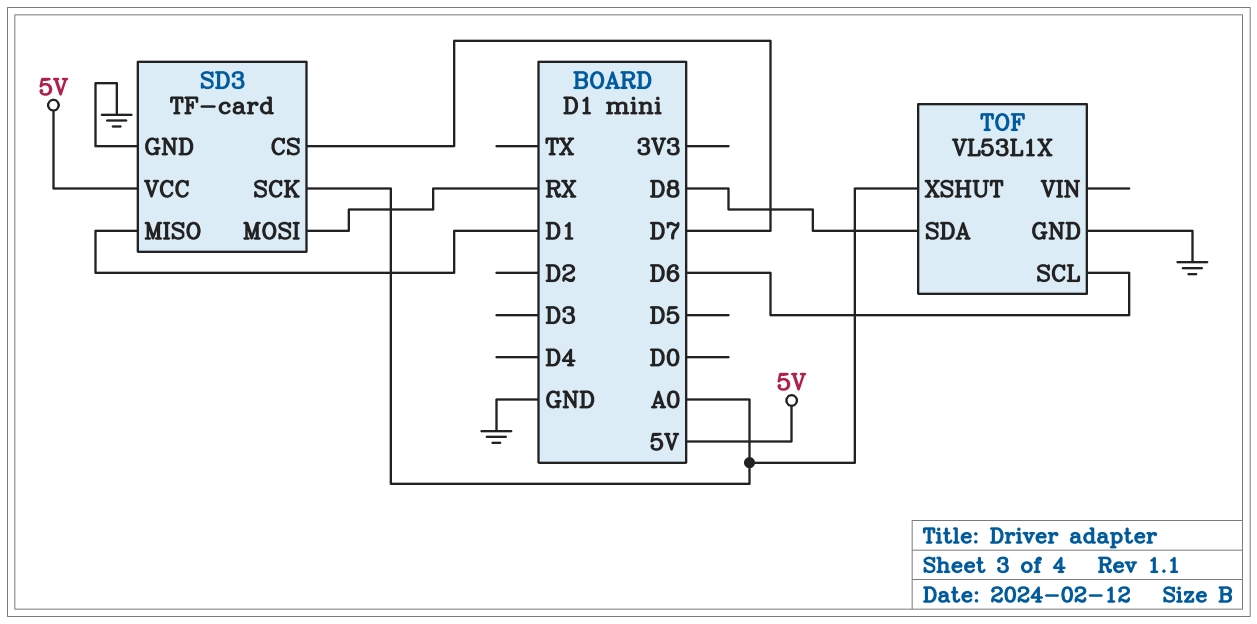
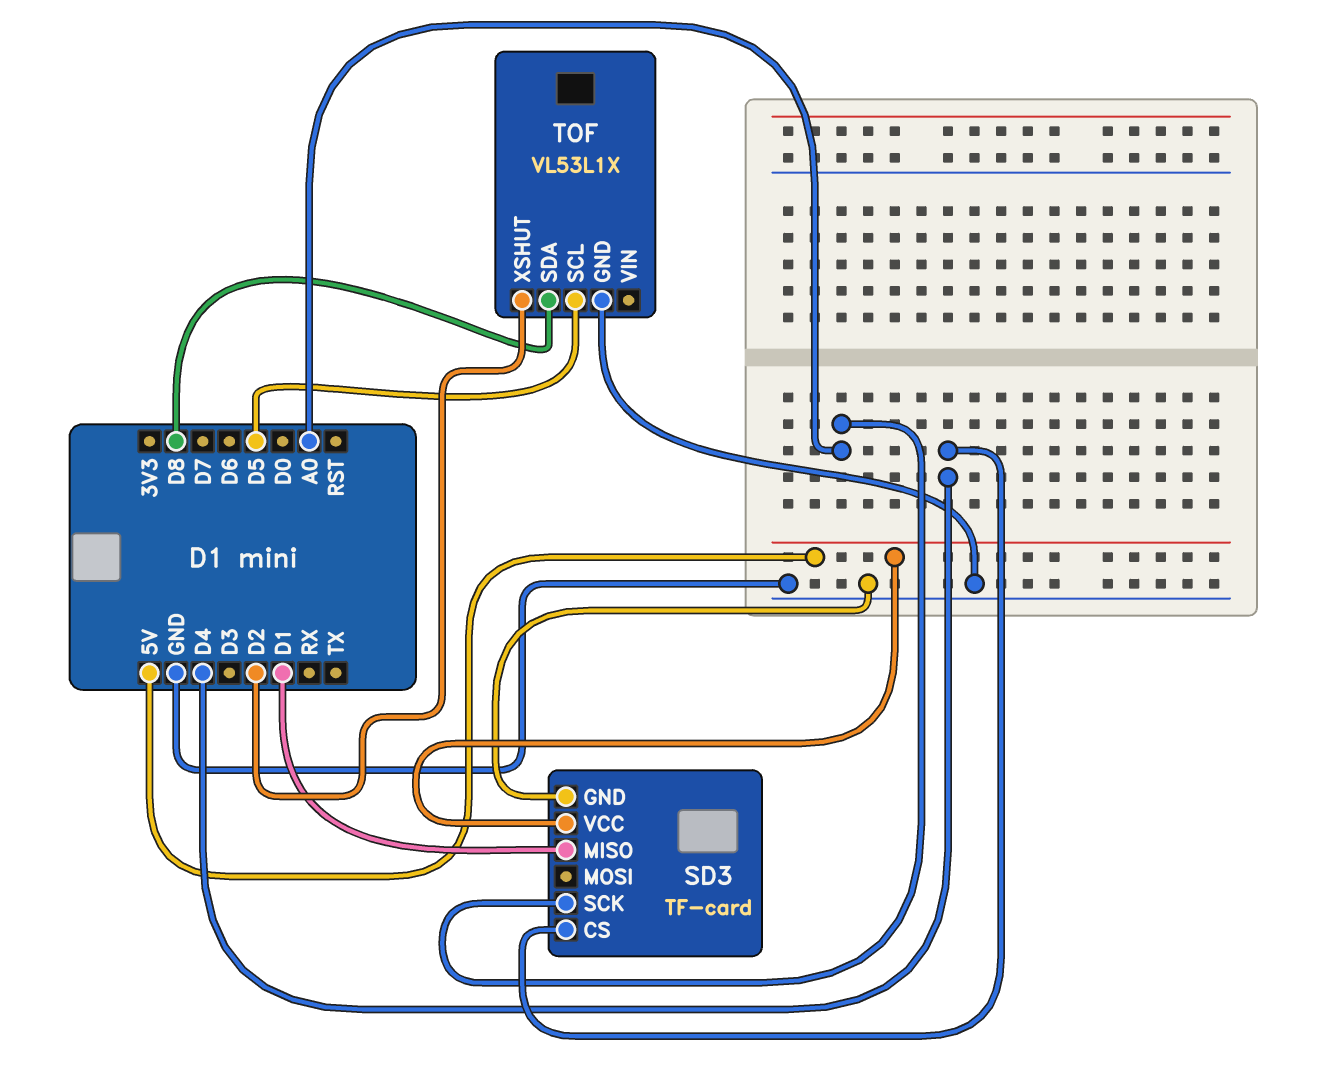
SD3 pin CS: D7 -> D4
SD3 pin MOSI: RX -> none
TOF pin SCL: D6 -> D5
TOF pin XSHUT: A0 -> D2

